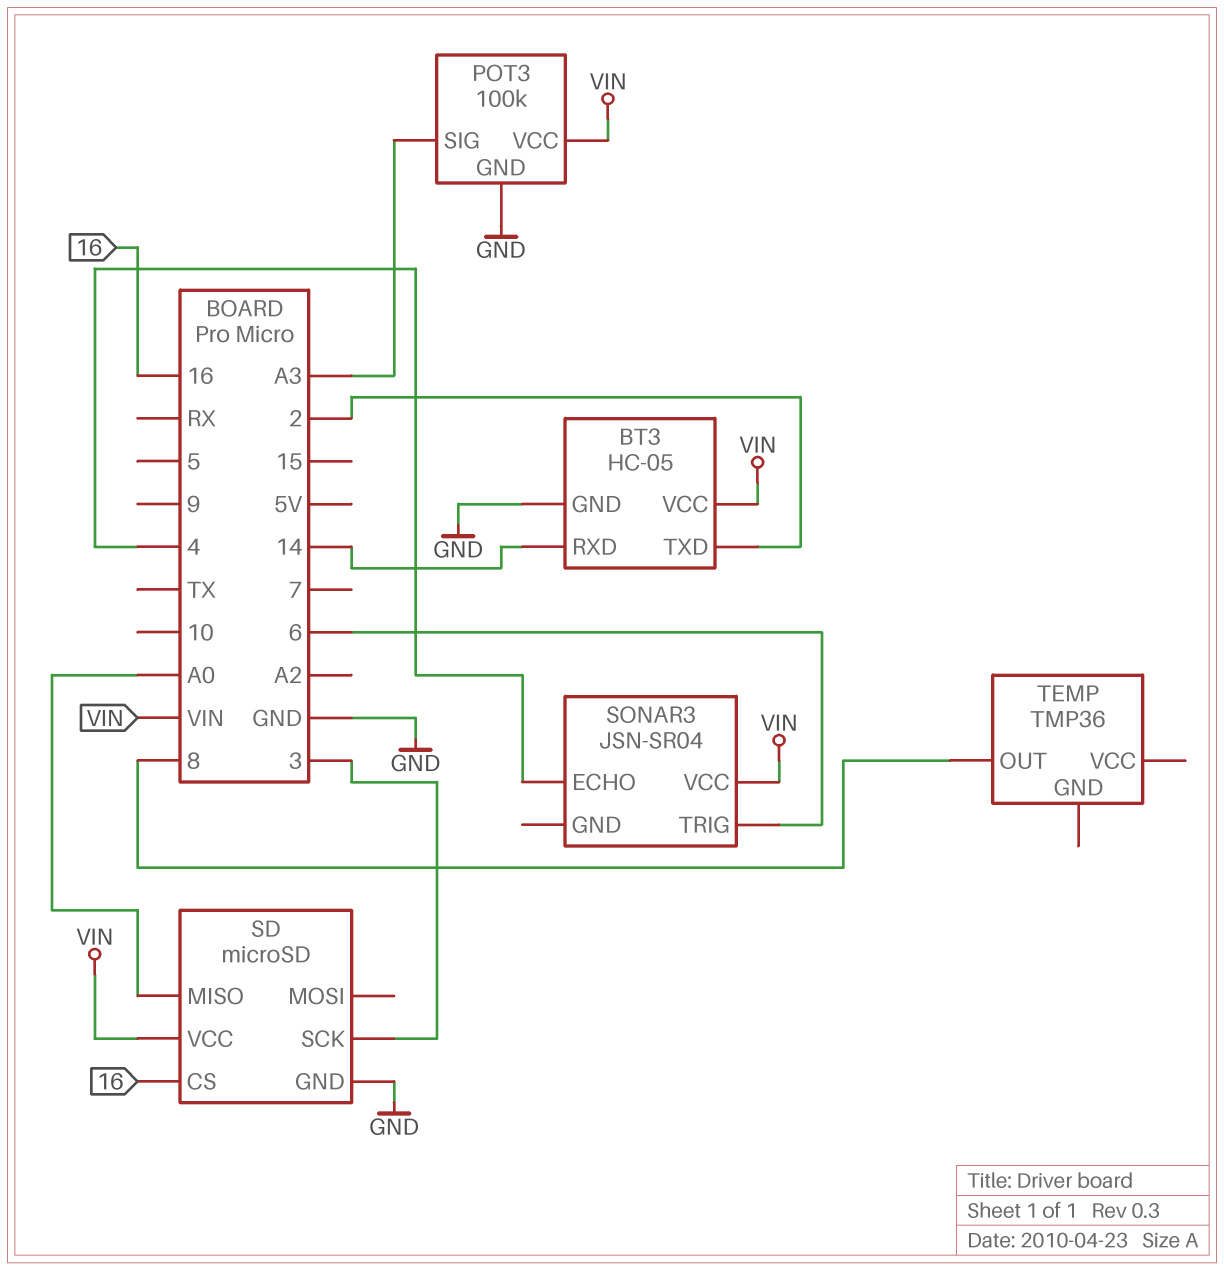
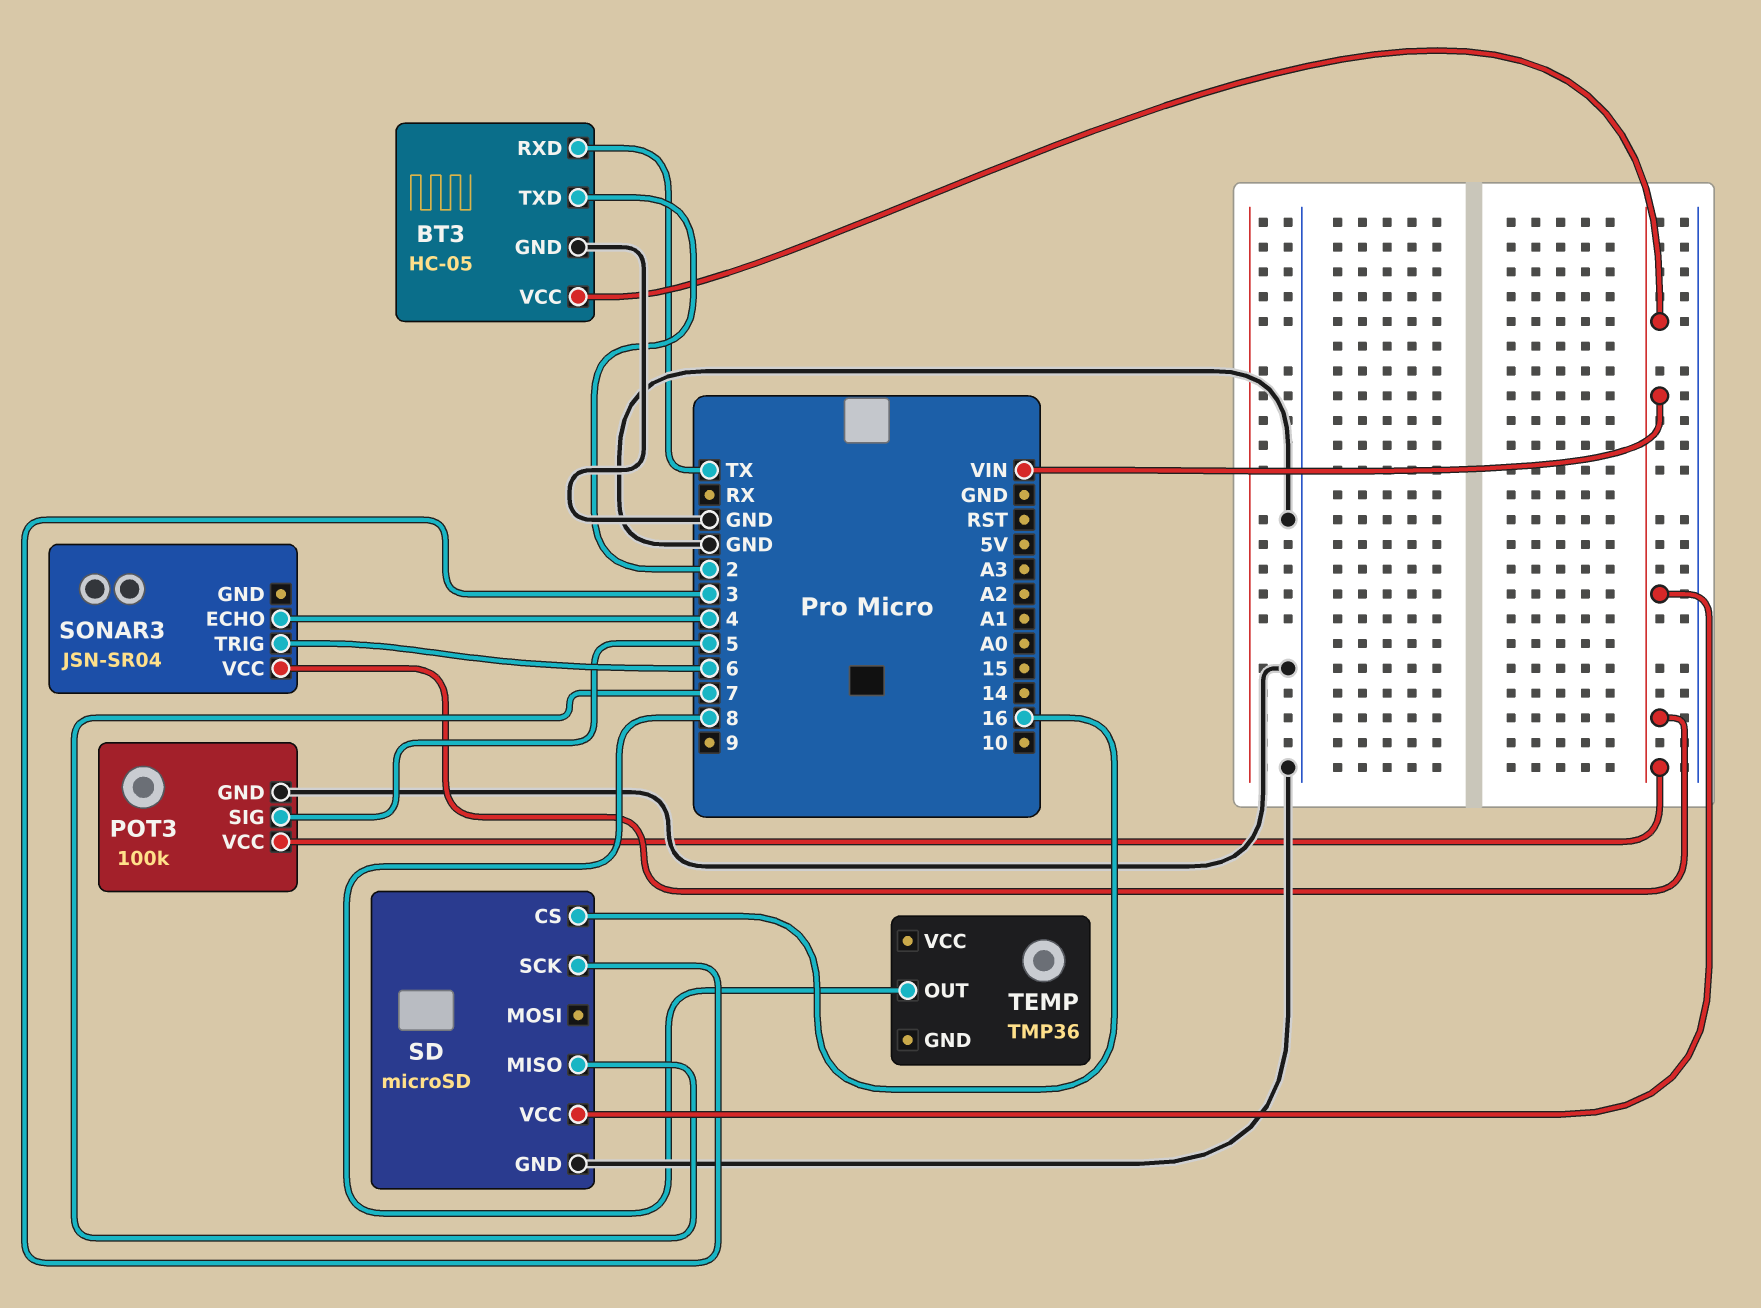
BT3 pin RXD: 14 -> TX
POT3 pin SIG: A3 -> 5
SD pin MISO: A0 -> 7

